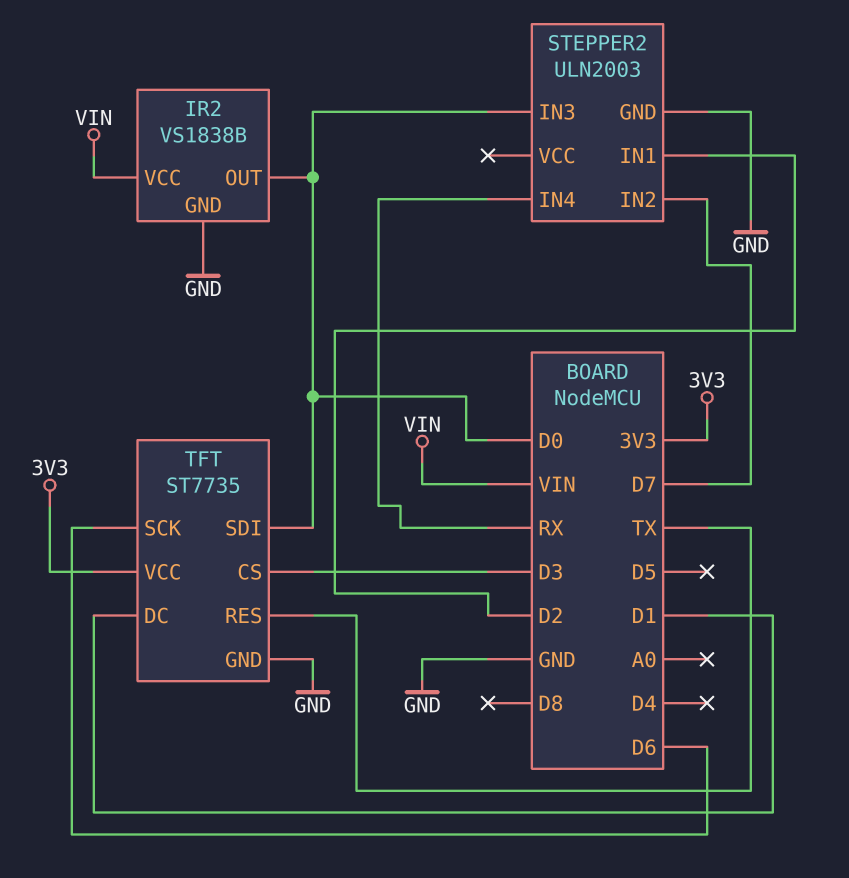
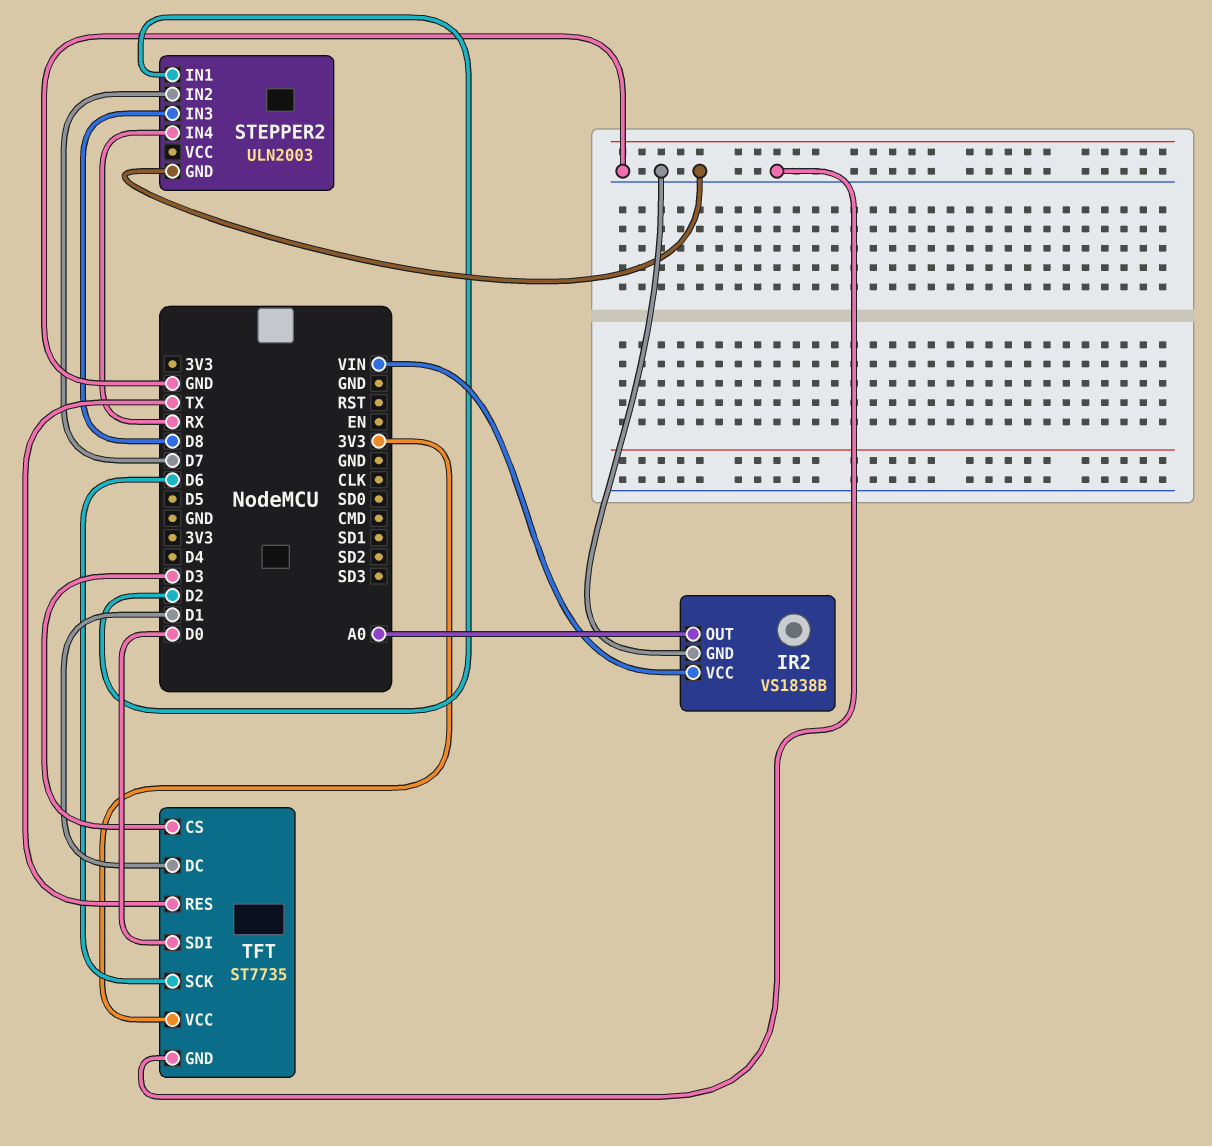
IR2 pin OUT: D0 -> A0
STEPPER2 pin IN3: D0 -> D8

